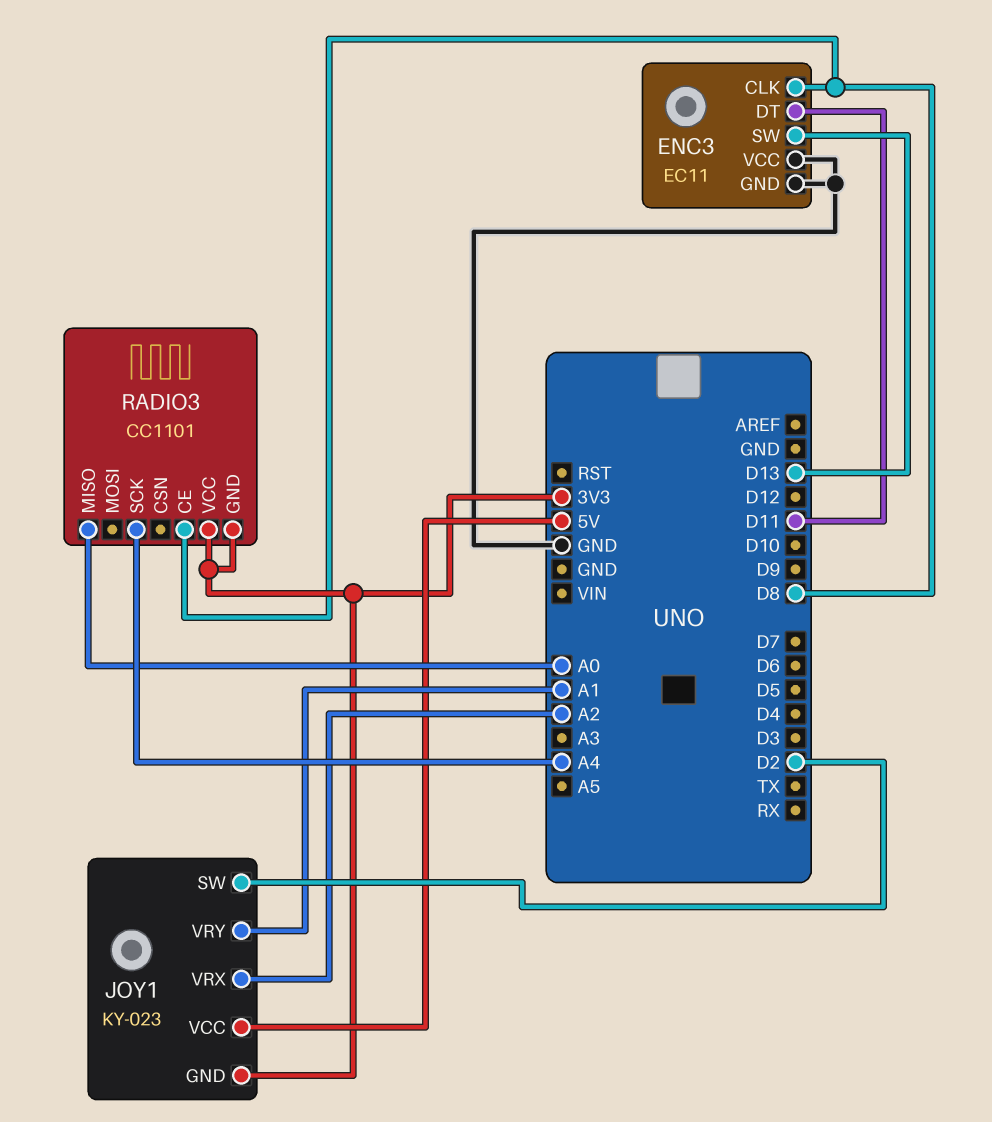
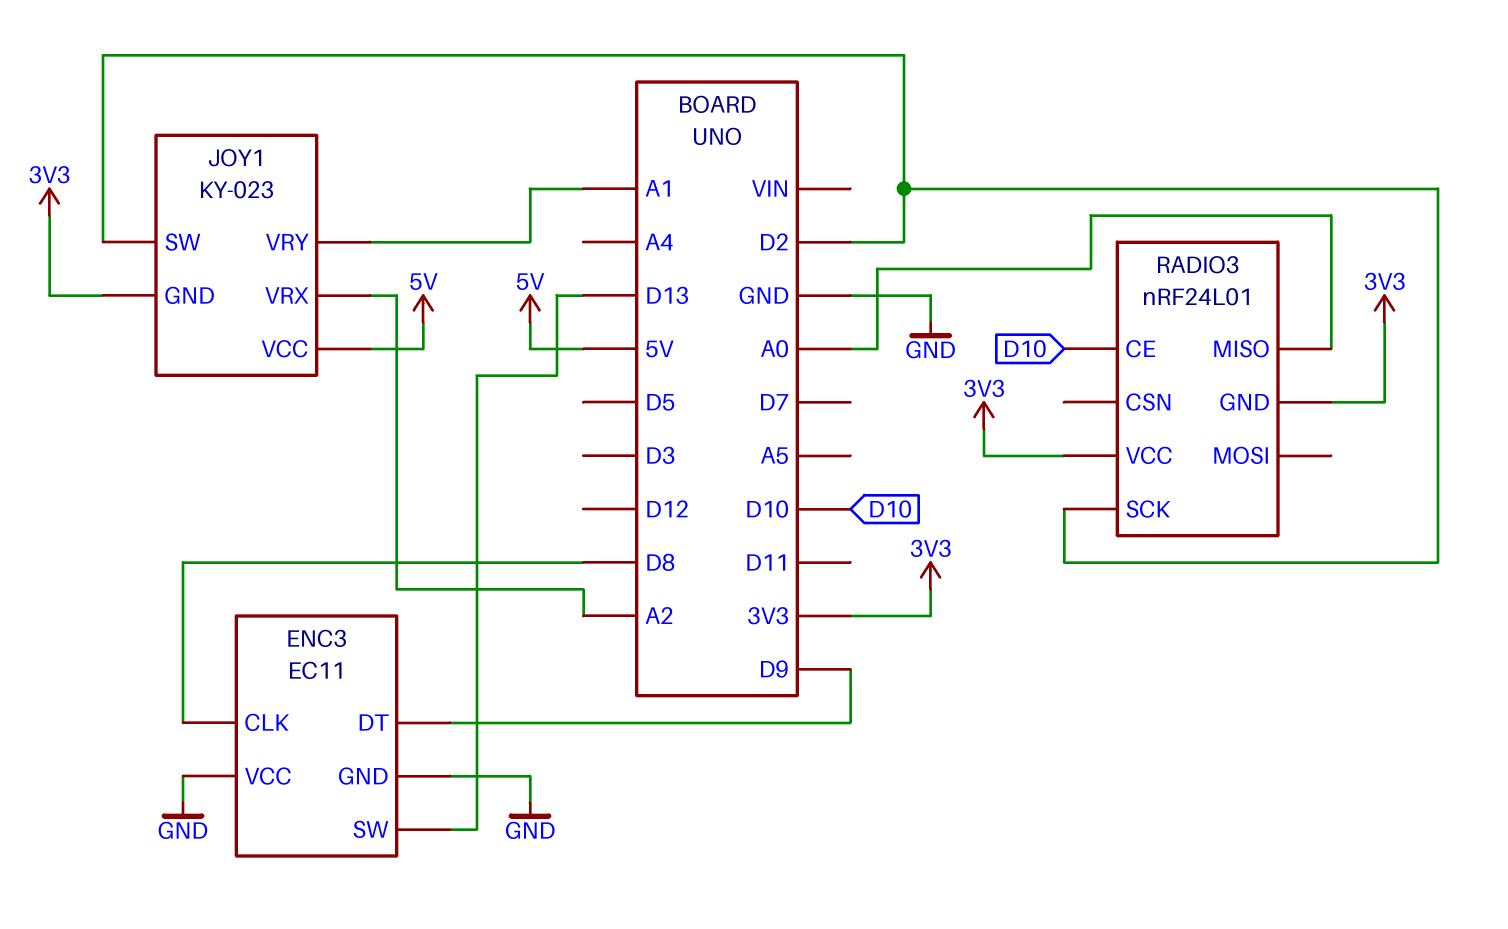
ENC3 pin DT: D11 -> D9
RADIO3: CC1101 -> nRF24L01
RADIO3 pin CE: D8 -> D10
RADIO3 pin SCK: A4 -> D2

